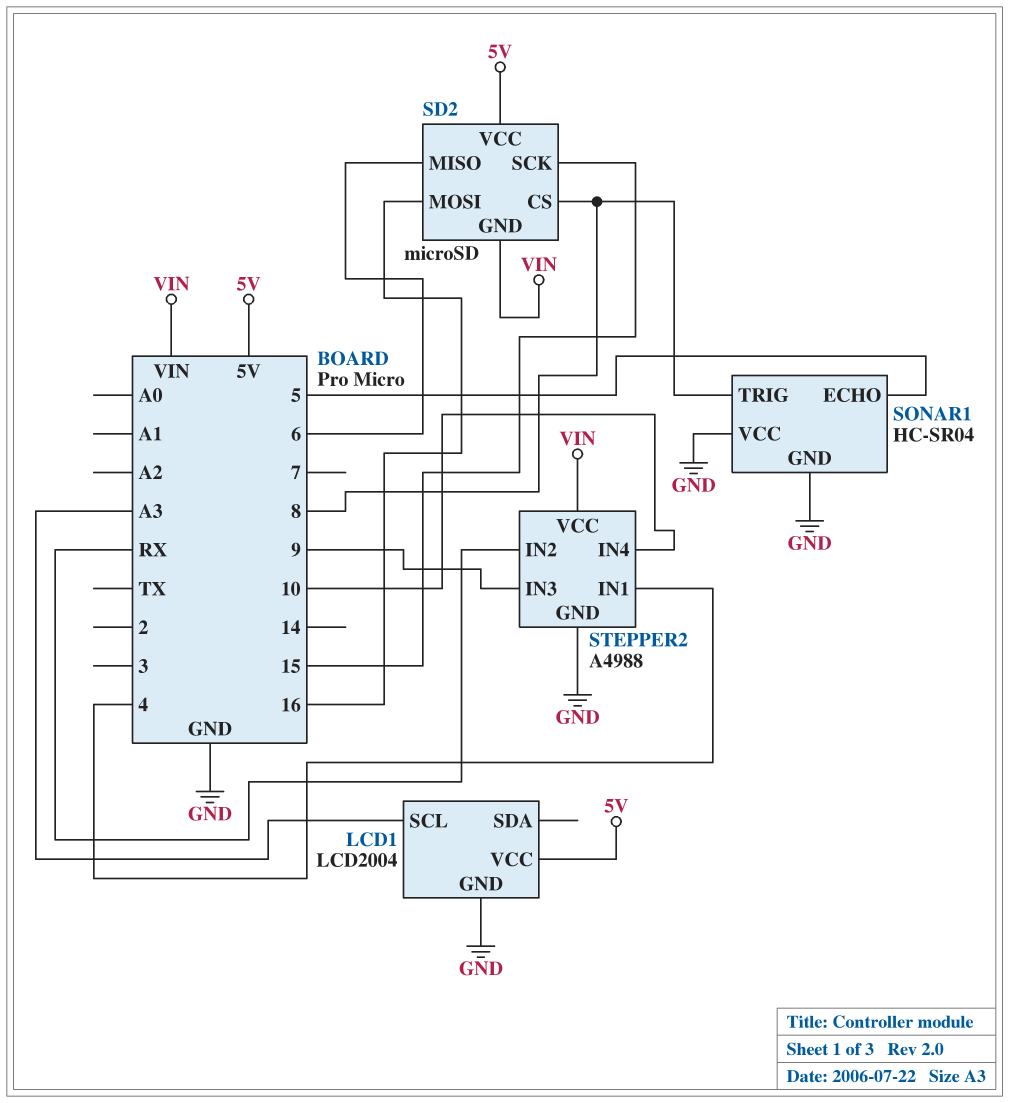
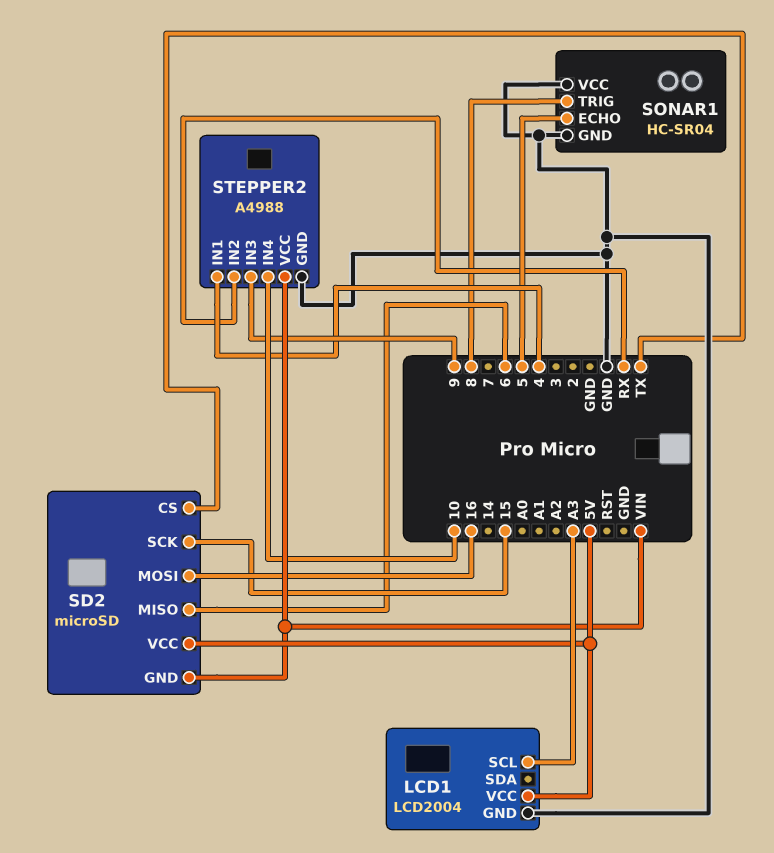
SD2 pin CS: 8 -> TX

